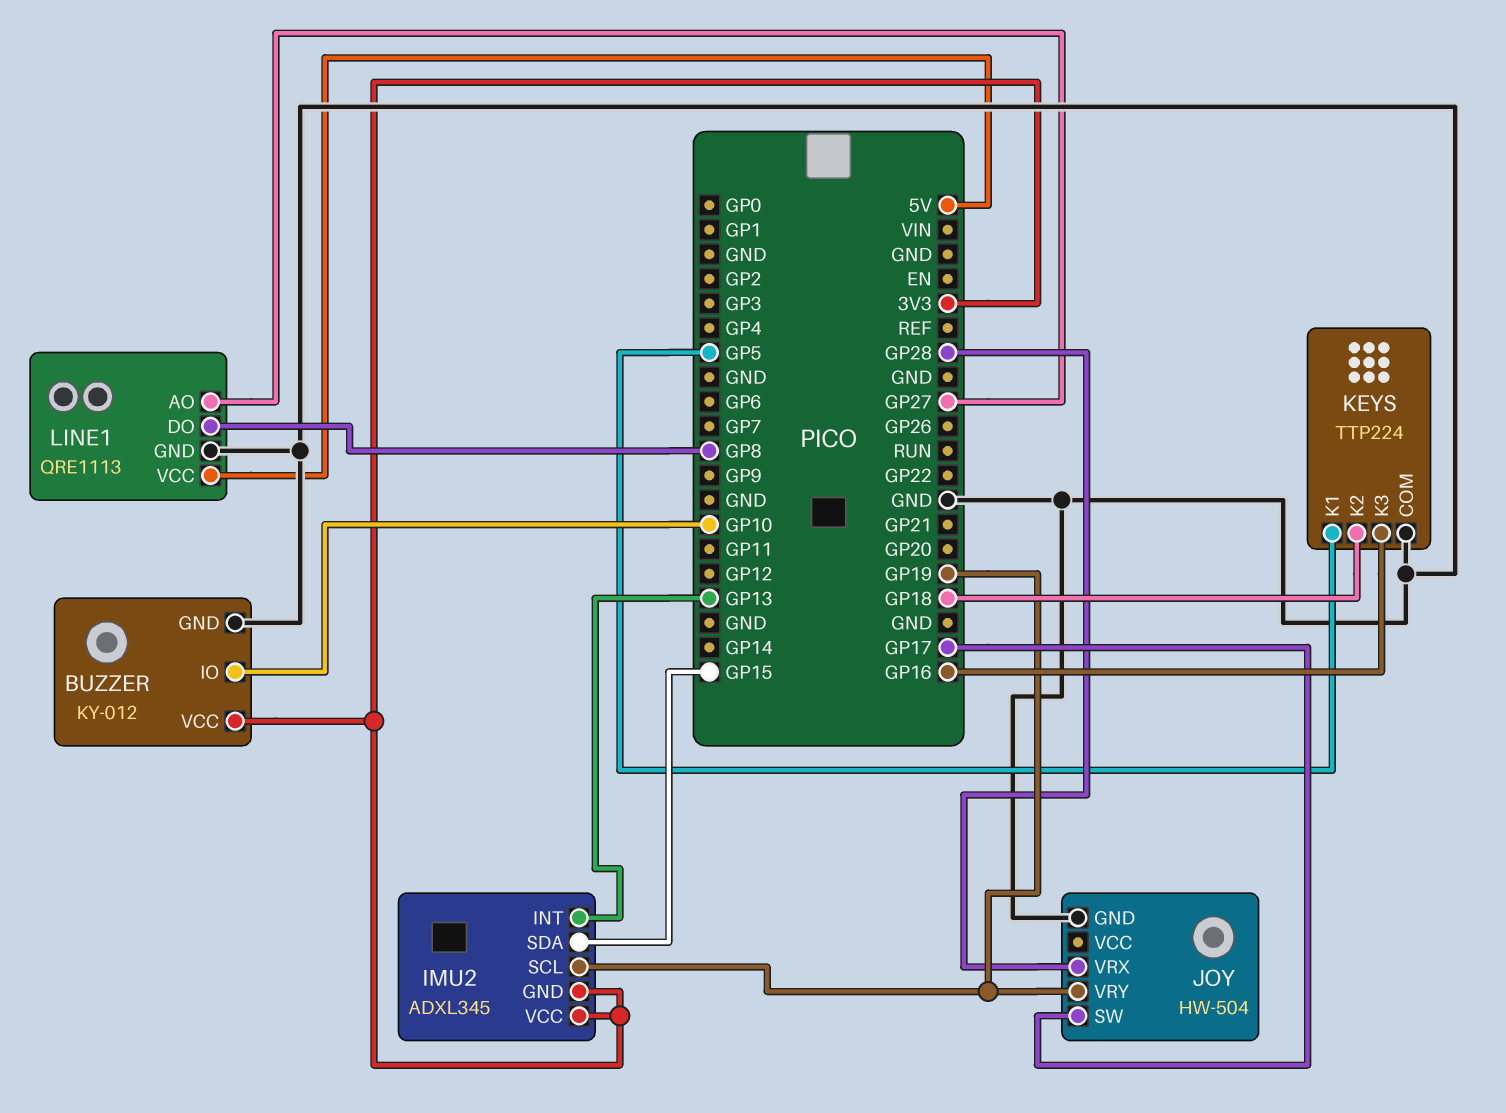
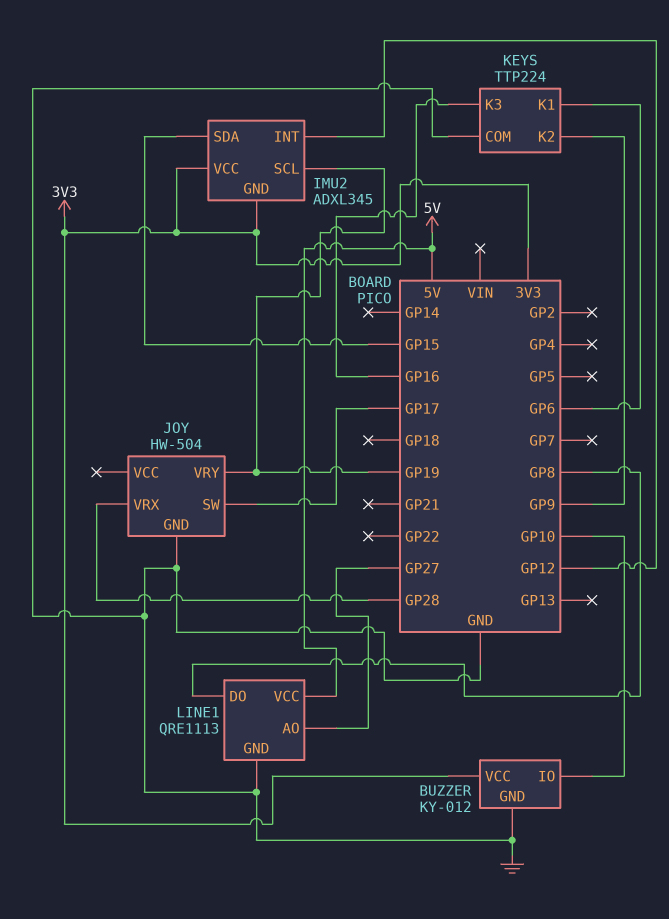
IMU2 pin INT: GP13 -> GP12
KEYS pin K1: GP5 -> GP6
KEYS pin K2: GP18 -> GP9

